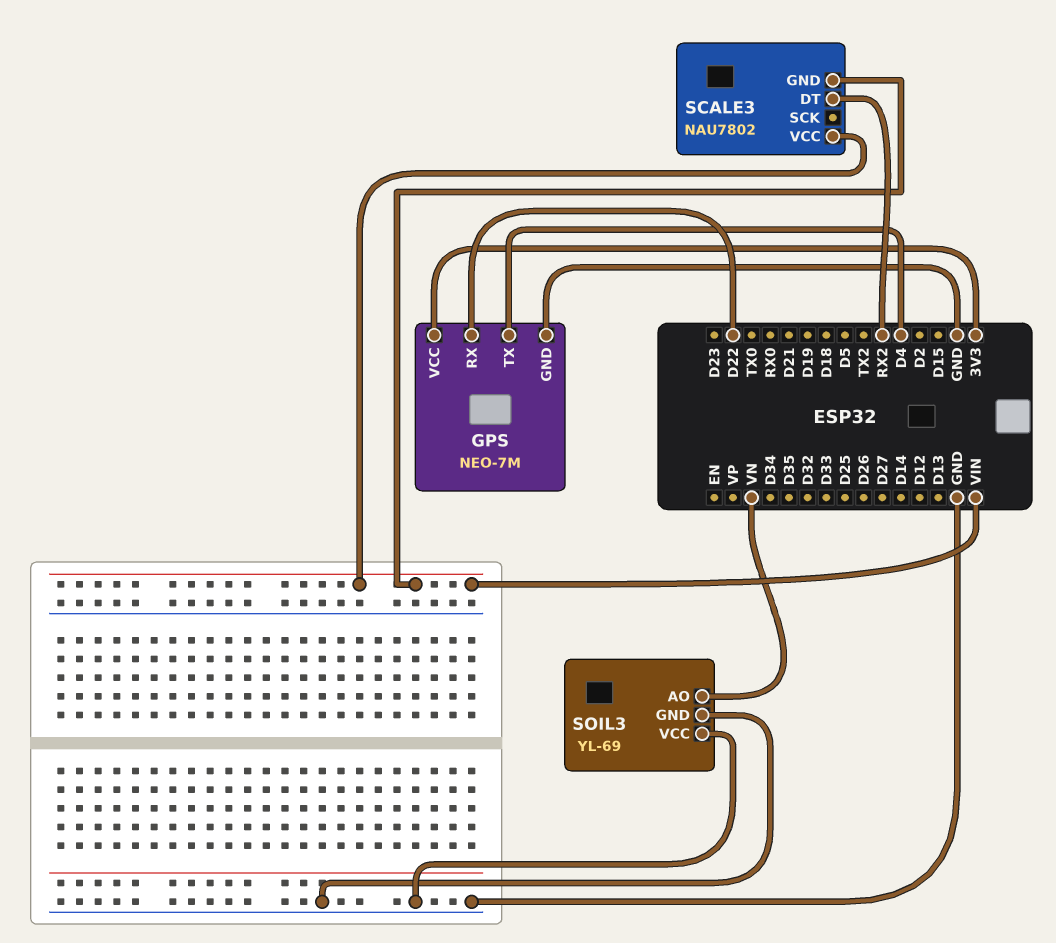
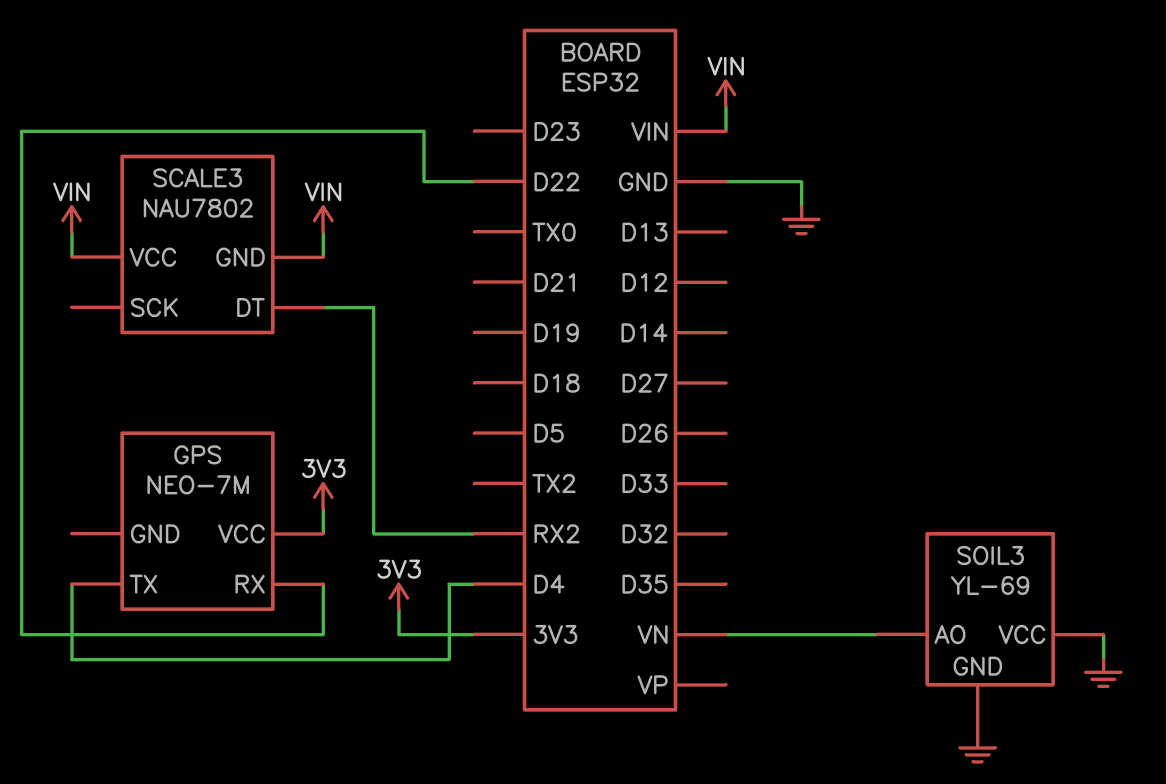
GPS pin GND: GND -> none

